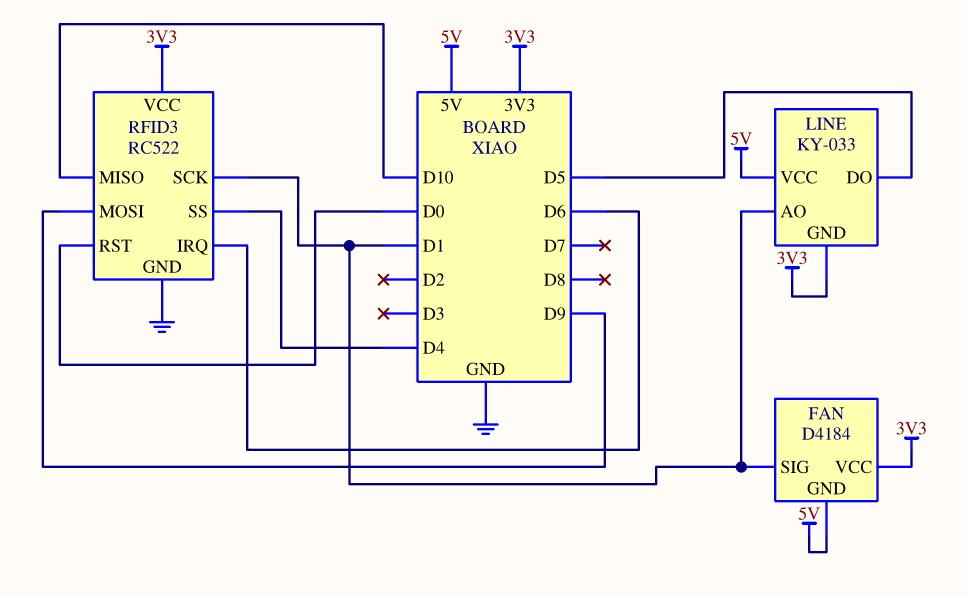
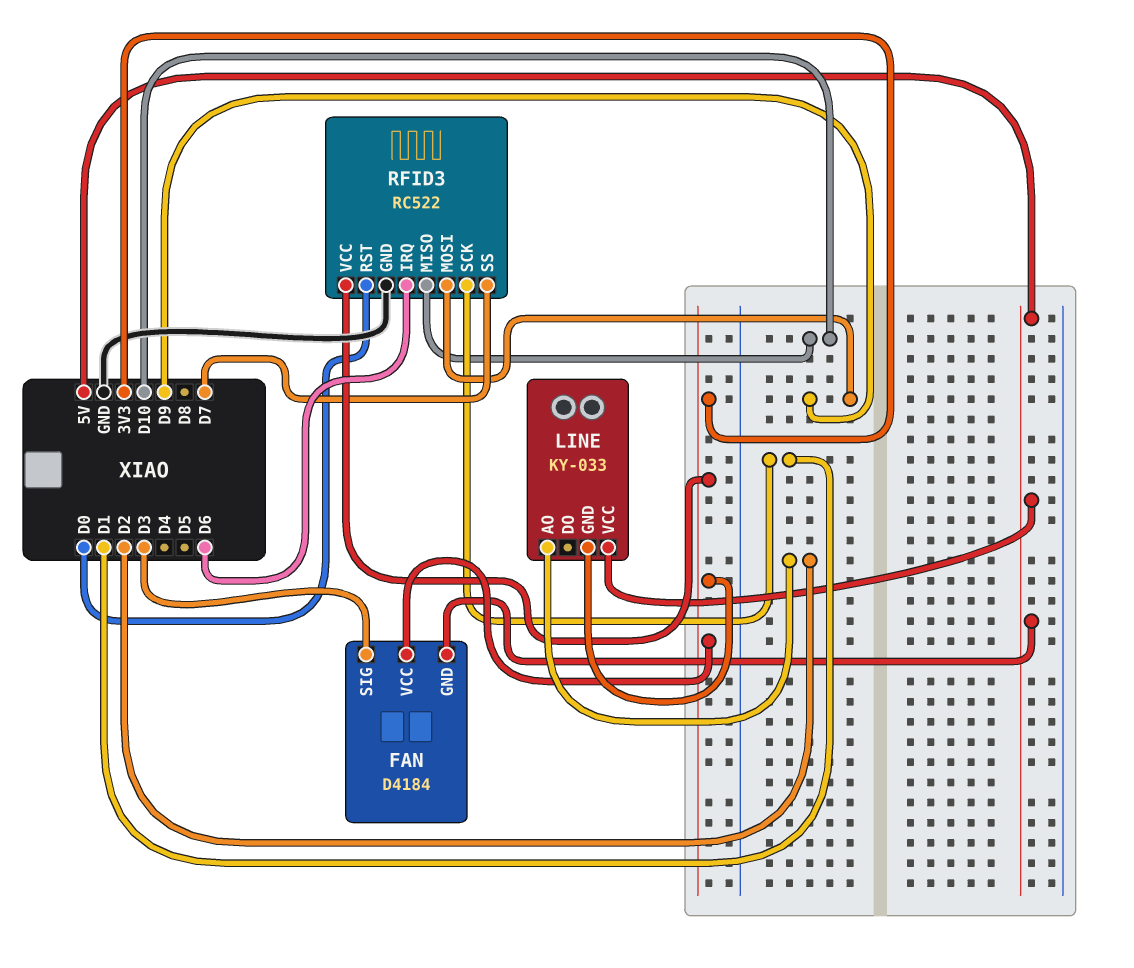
FAN pin SIG: D1 -> D3
LINE pin AO: D1 -> D2
LINE pin DO: D5 -> none
RFID3 pin SS: D4 -> D7

